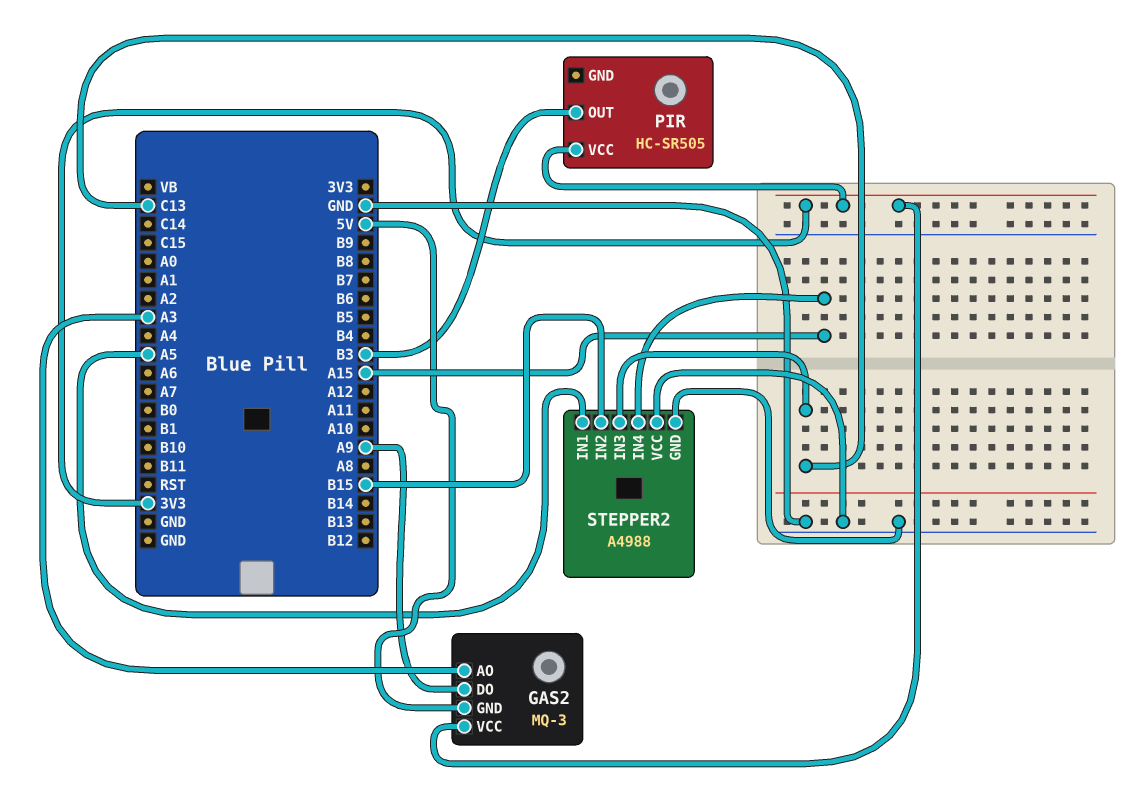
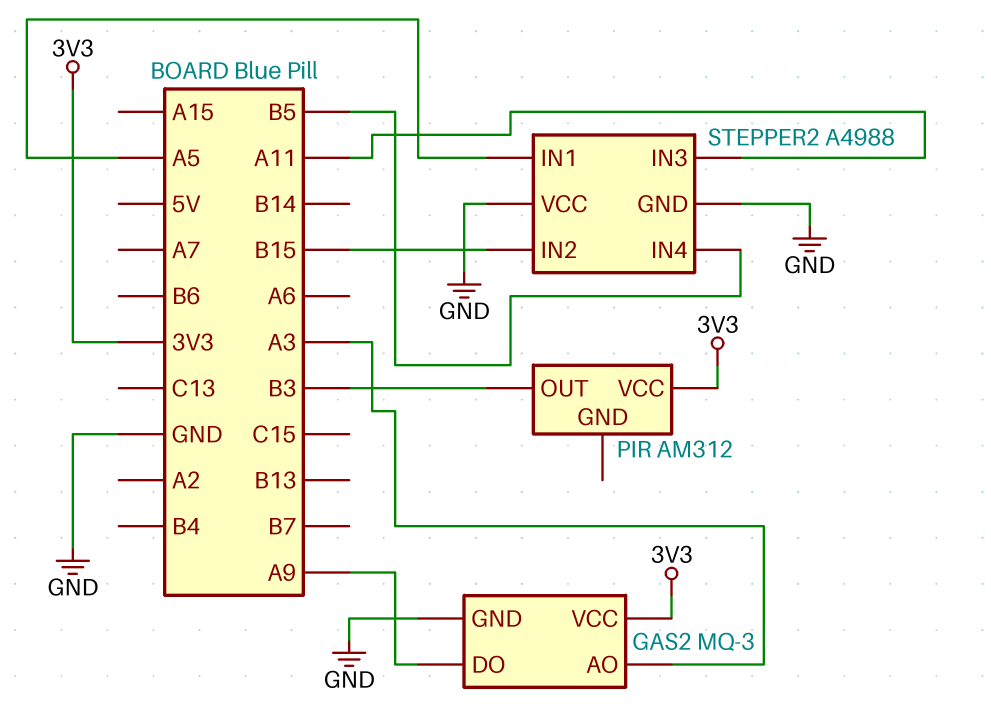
GAS2 pin GND: 5V -> GND
PIR: HC-SR505 -> AM312
STEPPER2 pin IN3: C13 -> A11
STEPPER2 pin IN4: A15 -> B5

